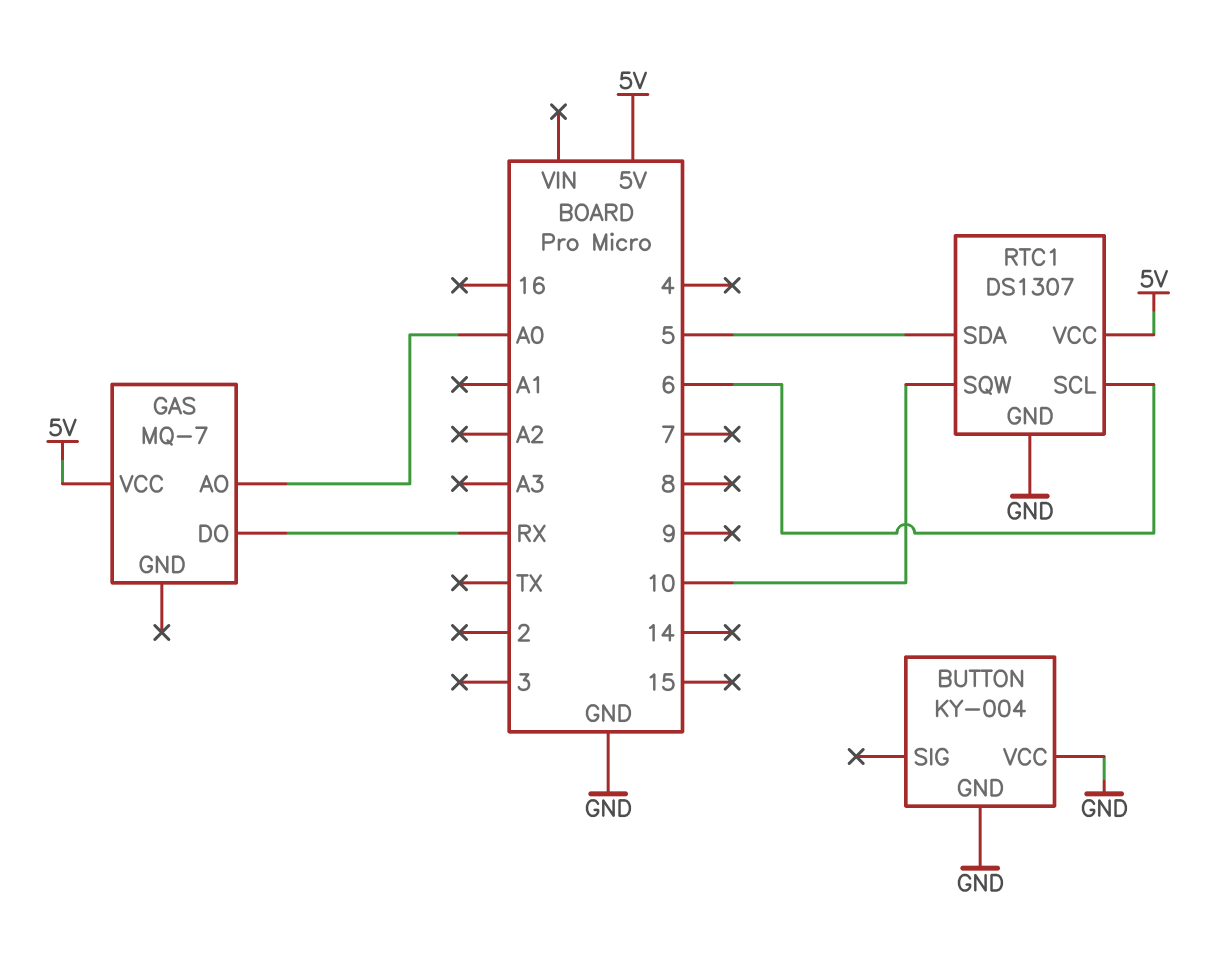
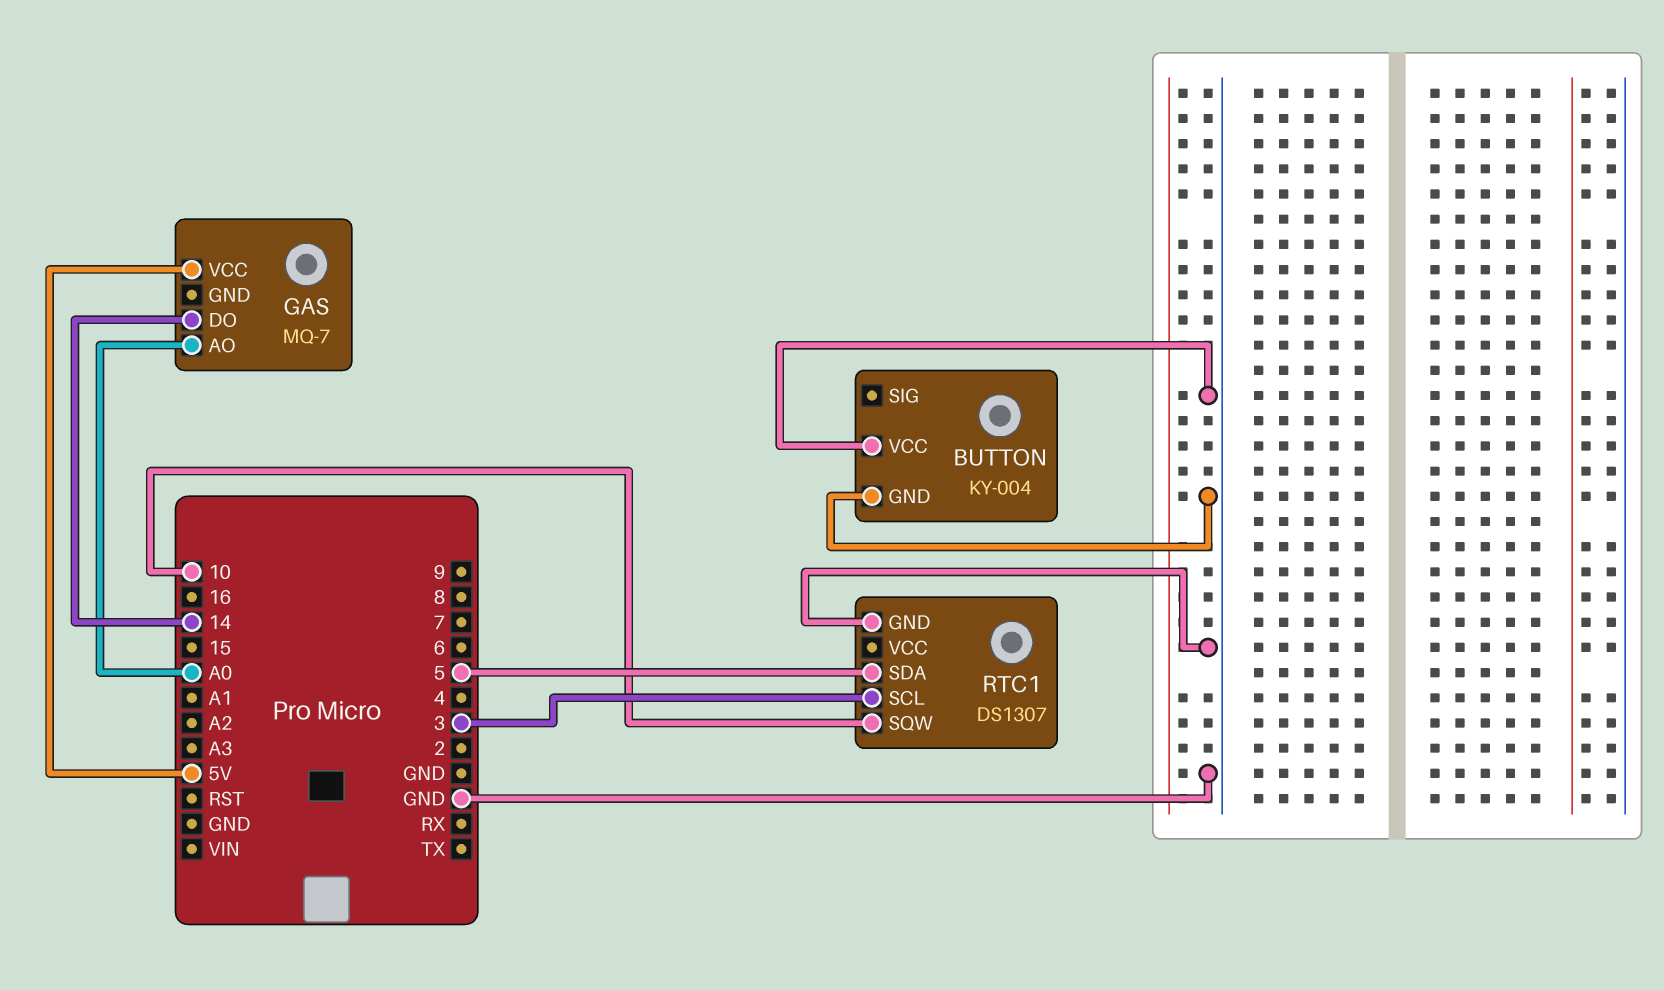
GAS pin DO: RX -> 14
RTC1 pin SCL: 6 -> 3
RTC1 pin VCC: 5V -> none

